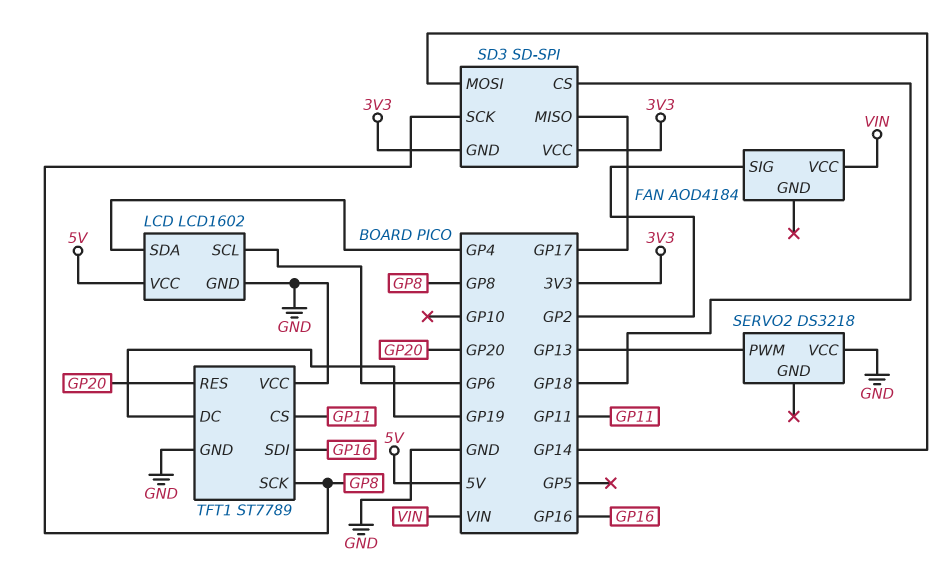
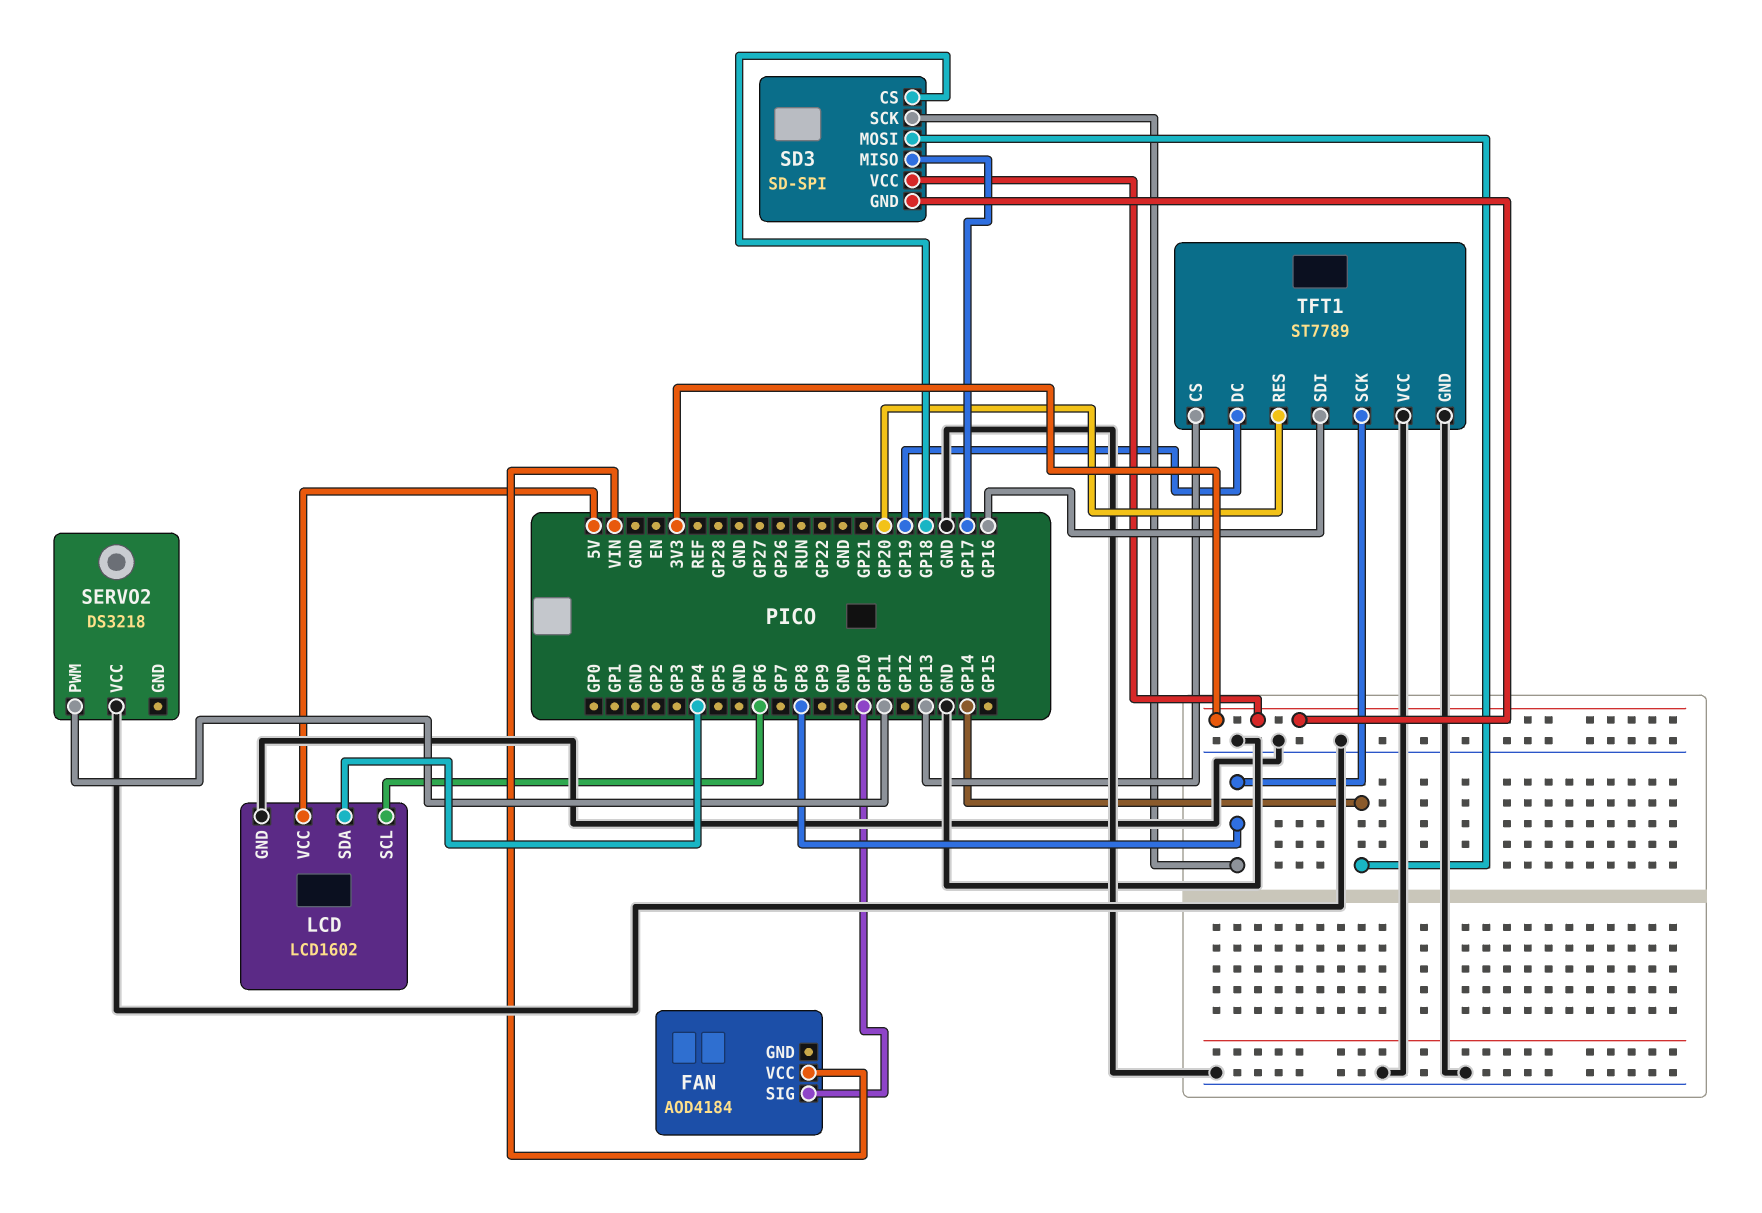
FAN pin SIG: GP2 -> GP10
SERVO2 pin PWM: GP13 -> GP11
TFT1 pin CS: GP11 -> GP13

